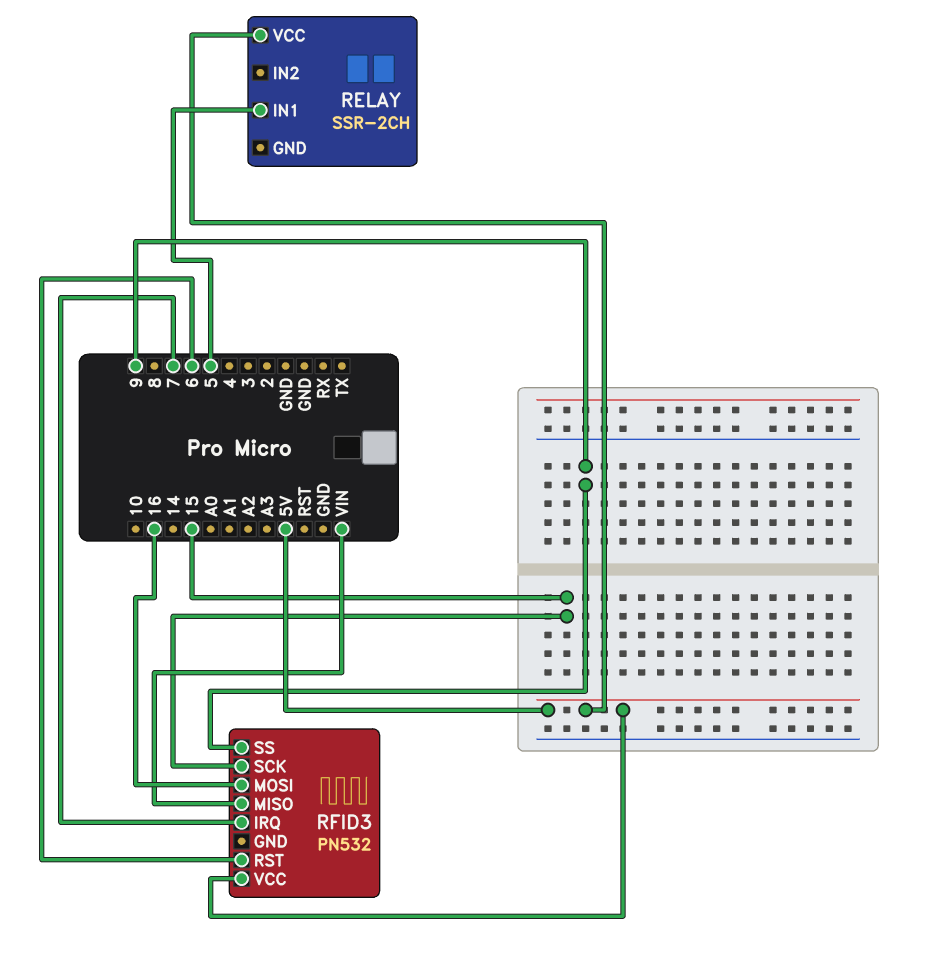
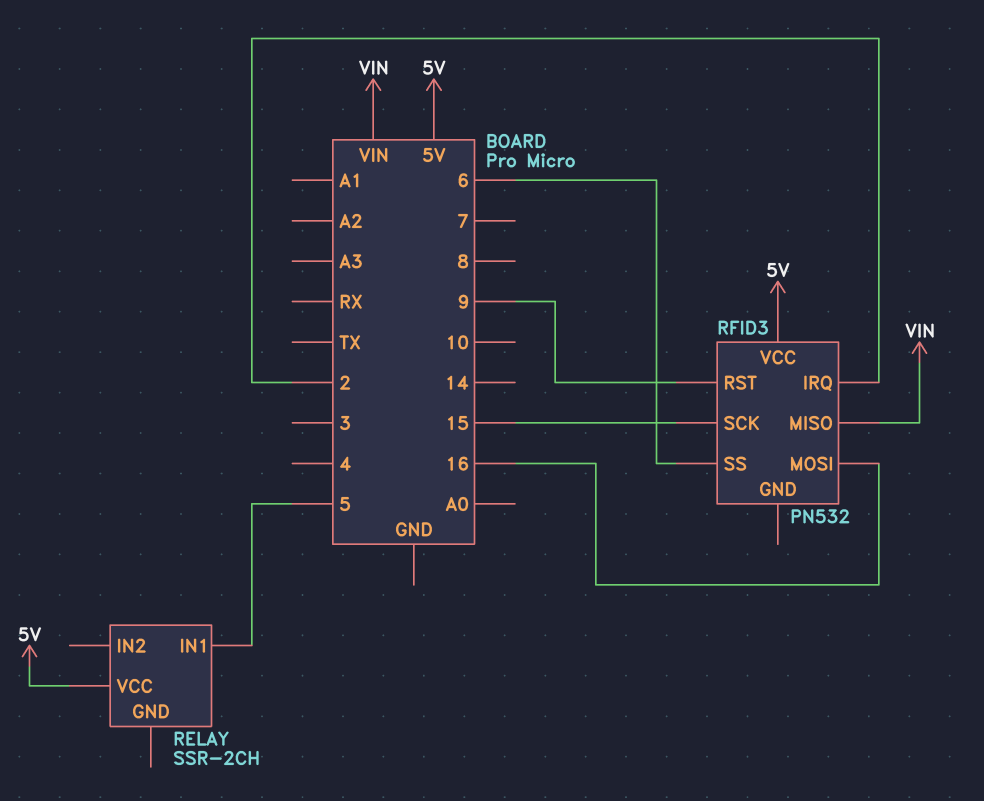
RFID3 pin IRQ: 7 -> 2
RFID3 pin RST: 6 -> 9
RFID3 pin SS: 9 -> 6

